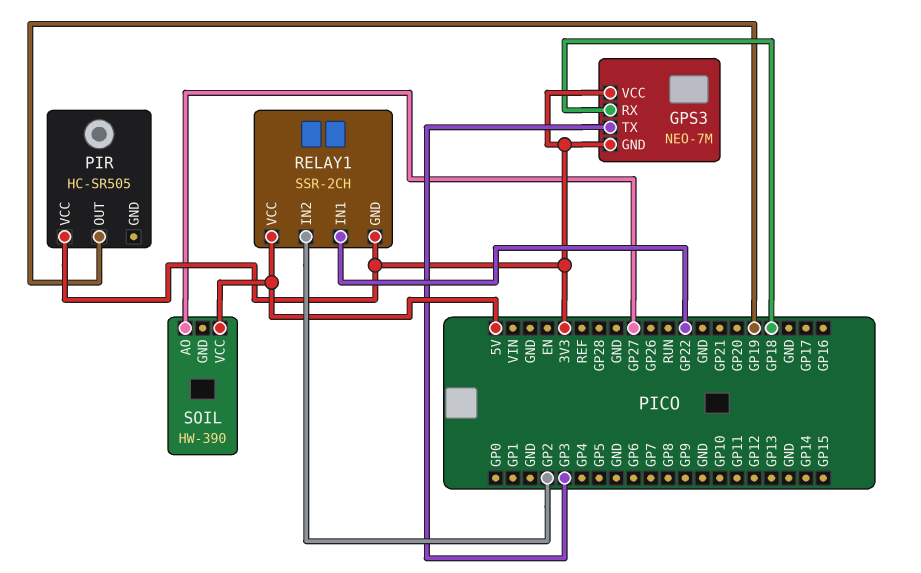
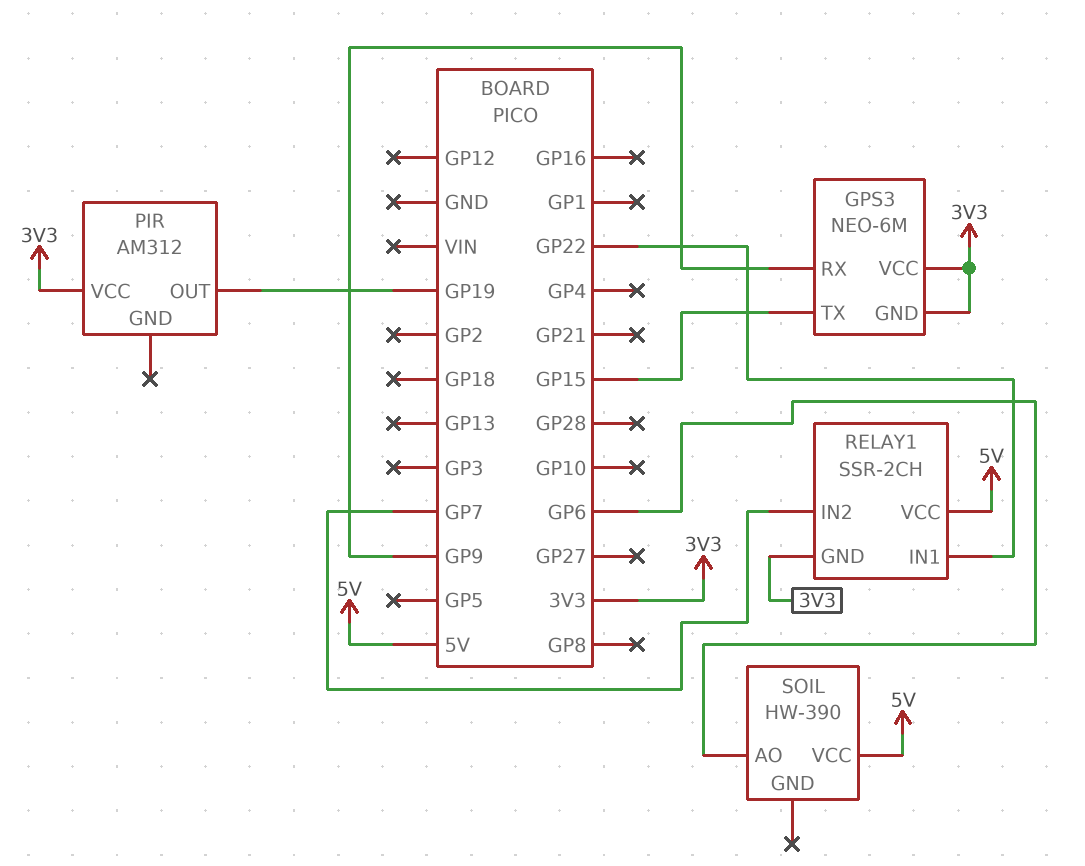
GPS3: NEO-7M -> NEO-6M
GPS3 pin RX: GP18 -> GP9
GPS3 pin TX: GP3 -> GP15
PIR: HC-SR505 -> AM312
RELAY1 pin IN2: GP2 -> GP7
SOIL pin AO: GP27 -> GP6

